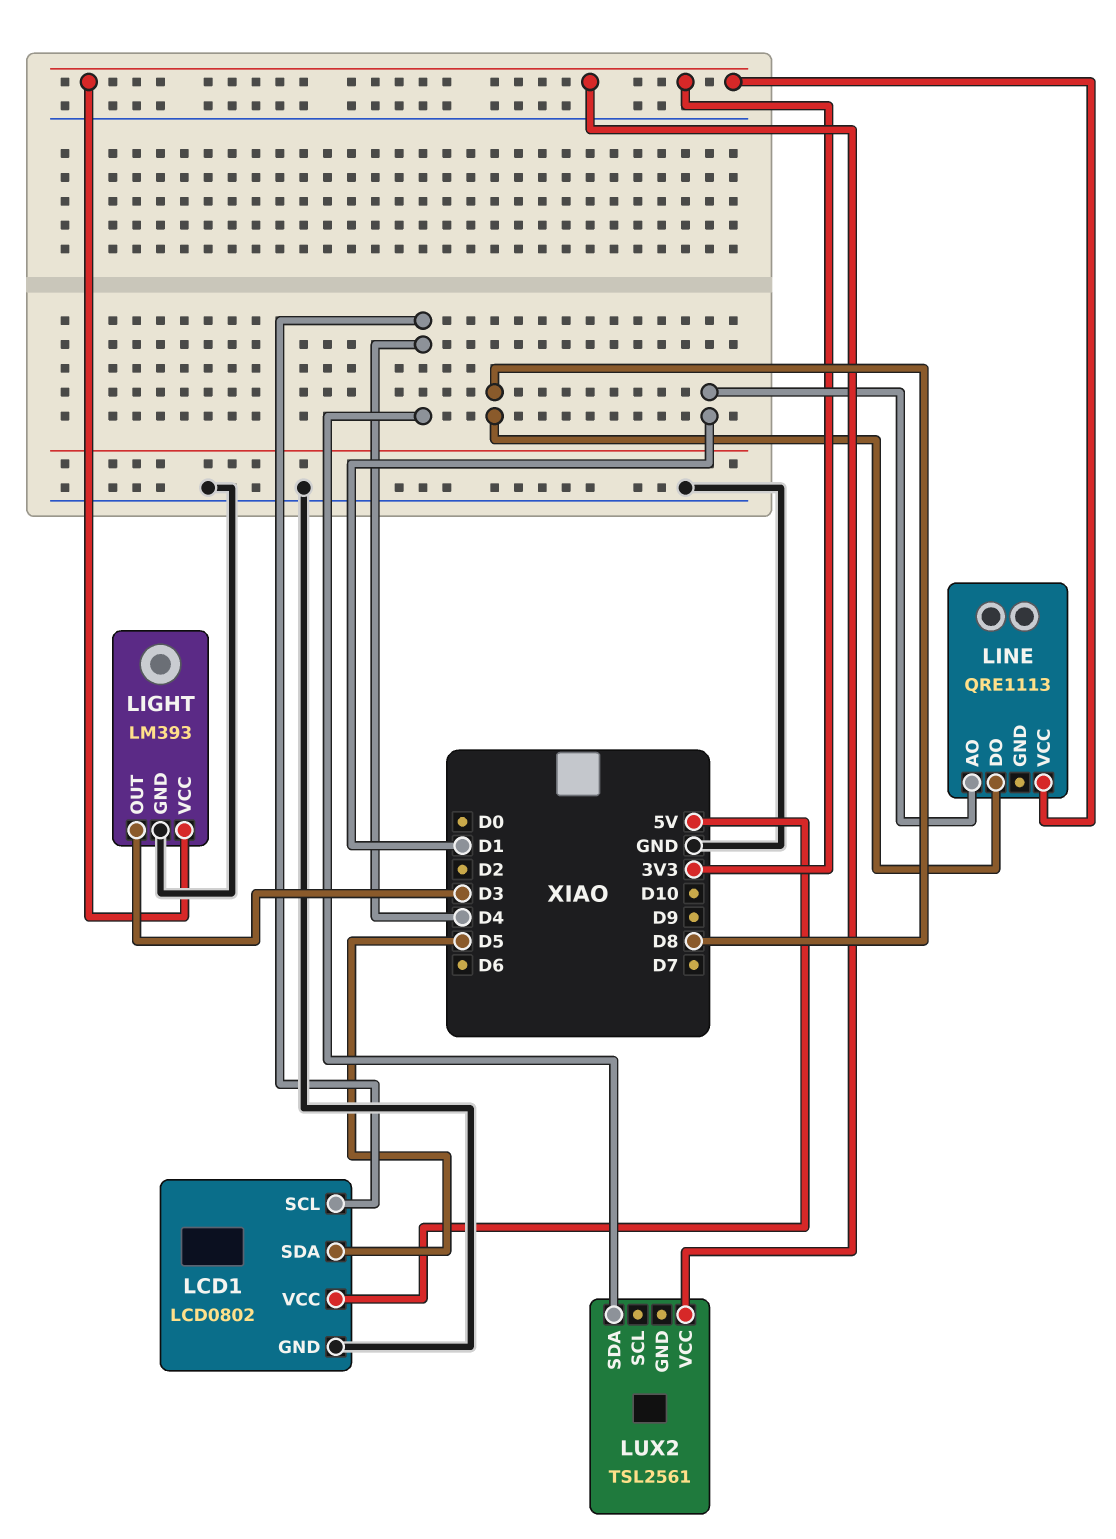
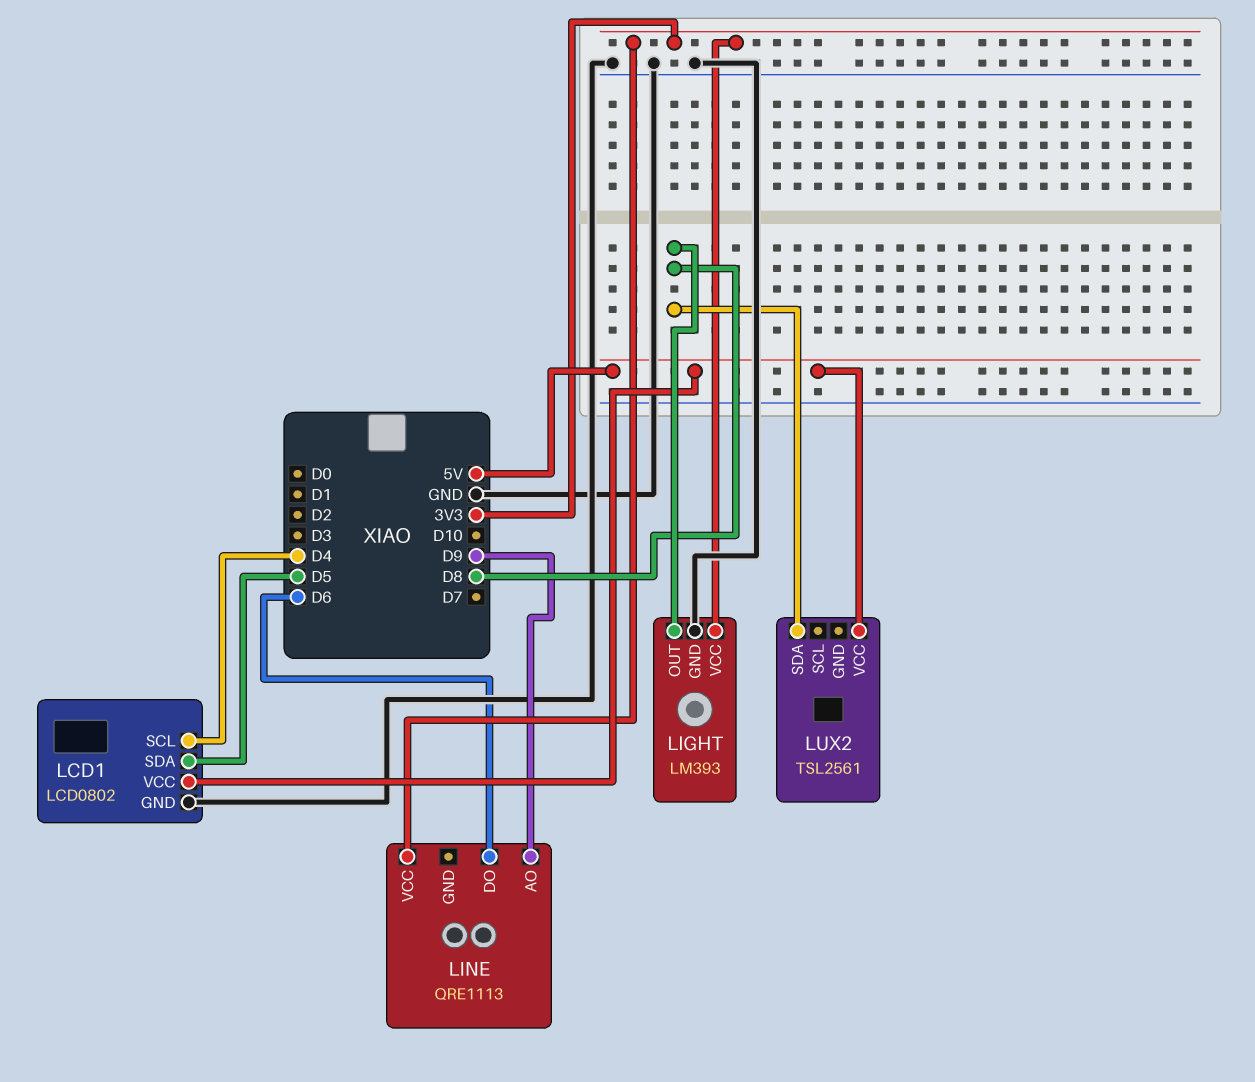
LIGHT pin OUT: D3 -> D8
LINE pin AO: D1 -> D9
LINE pin DO: D8 -> D6
LUX2 pin SDA: D4 -> D8
LUX2 pin VCC: 3V3 -> 5V

